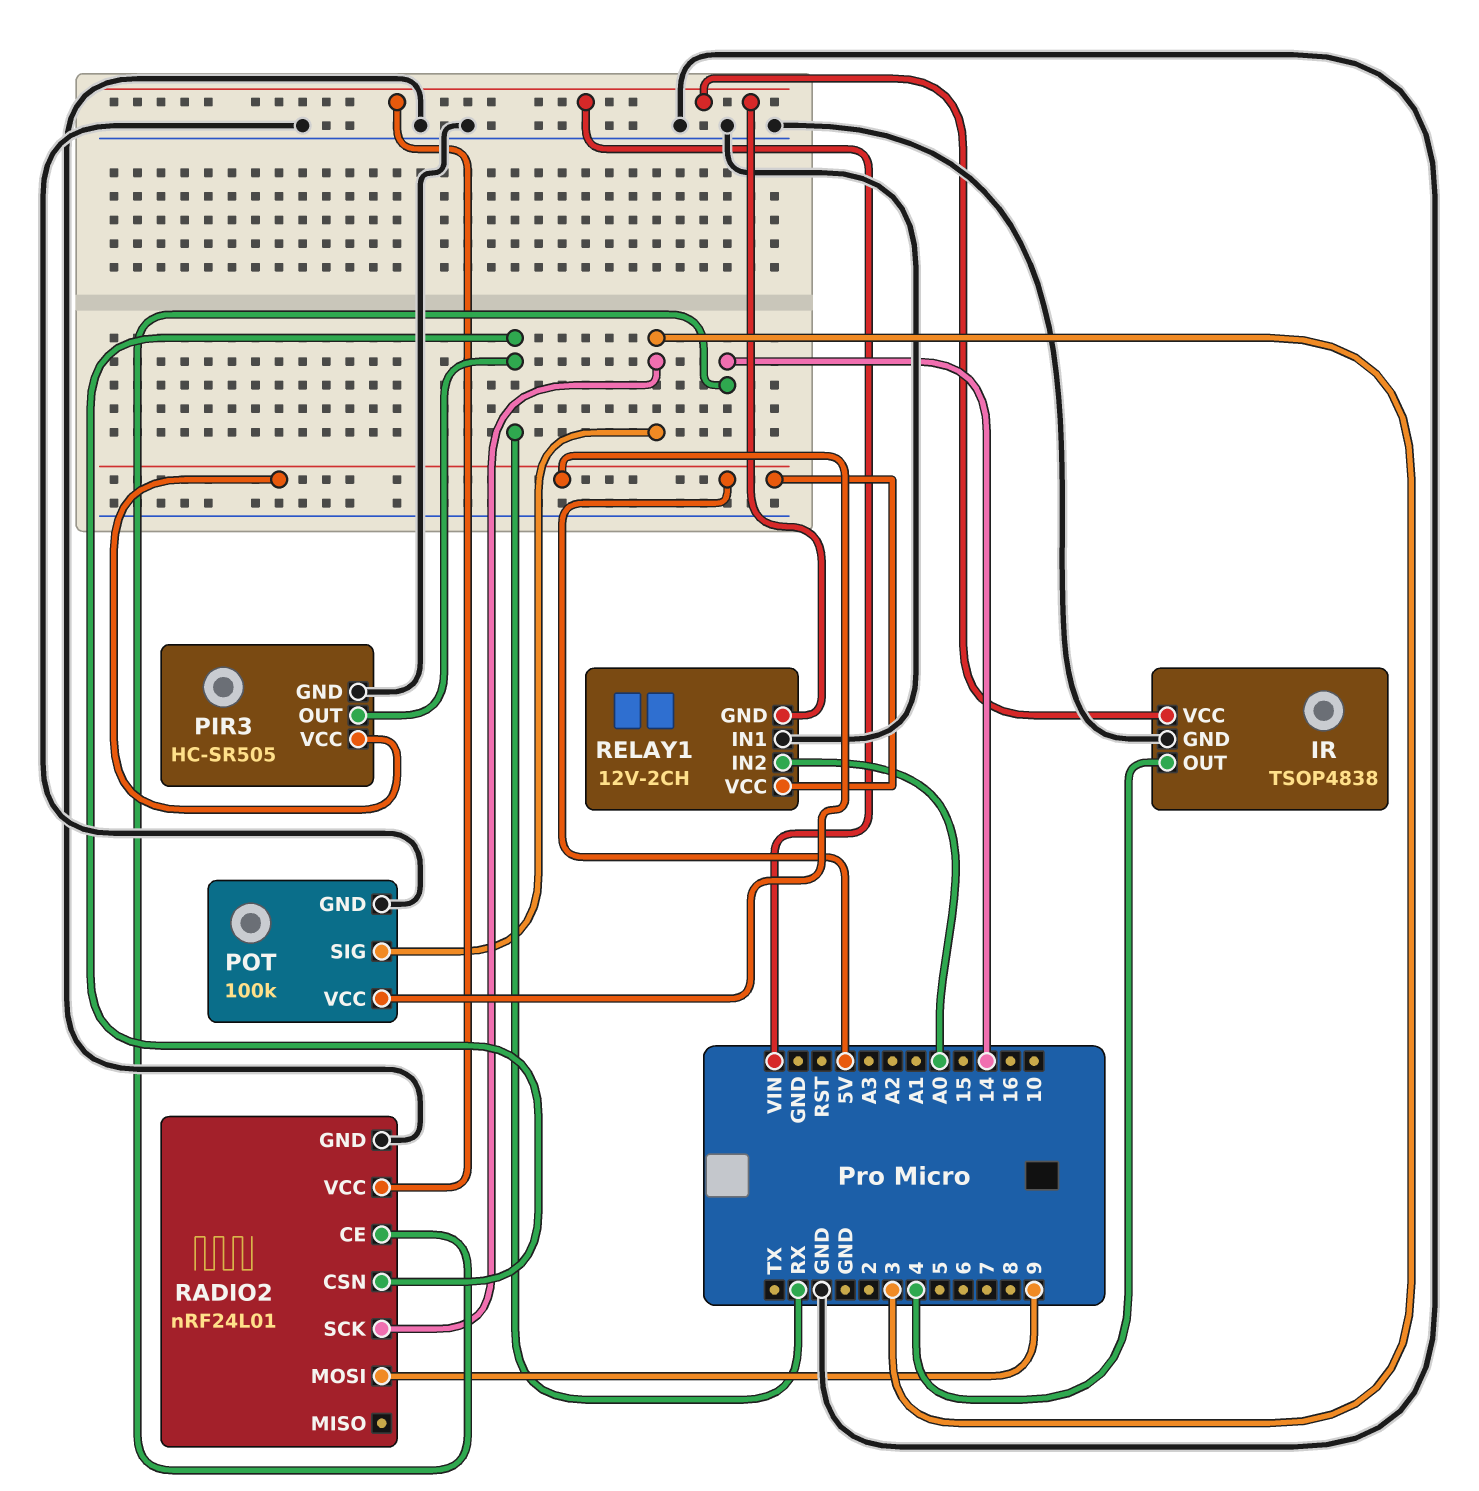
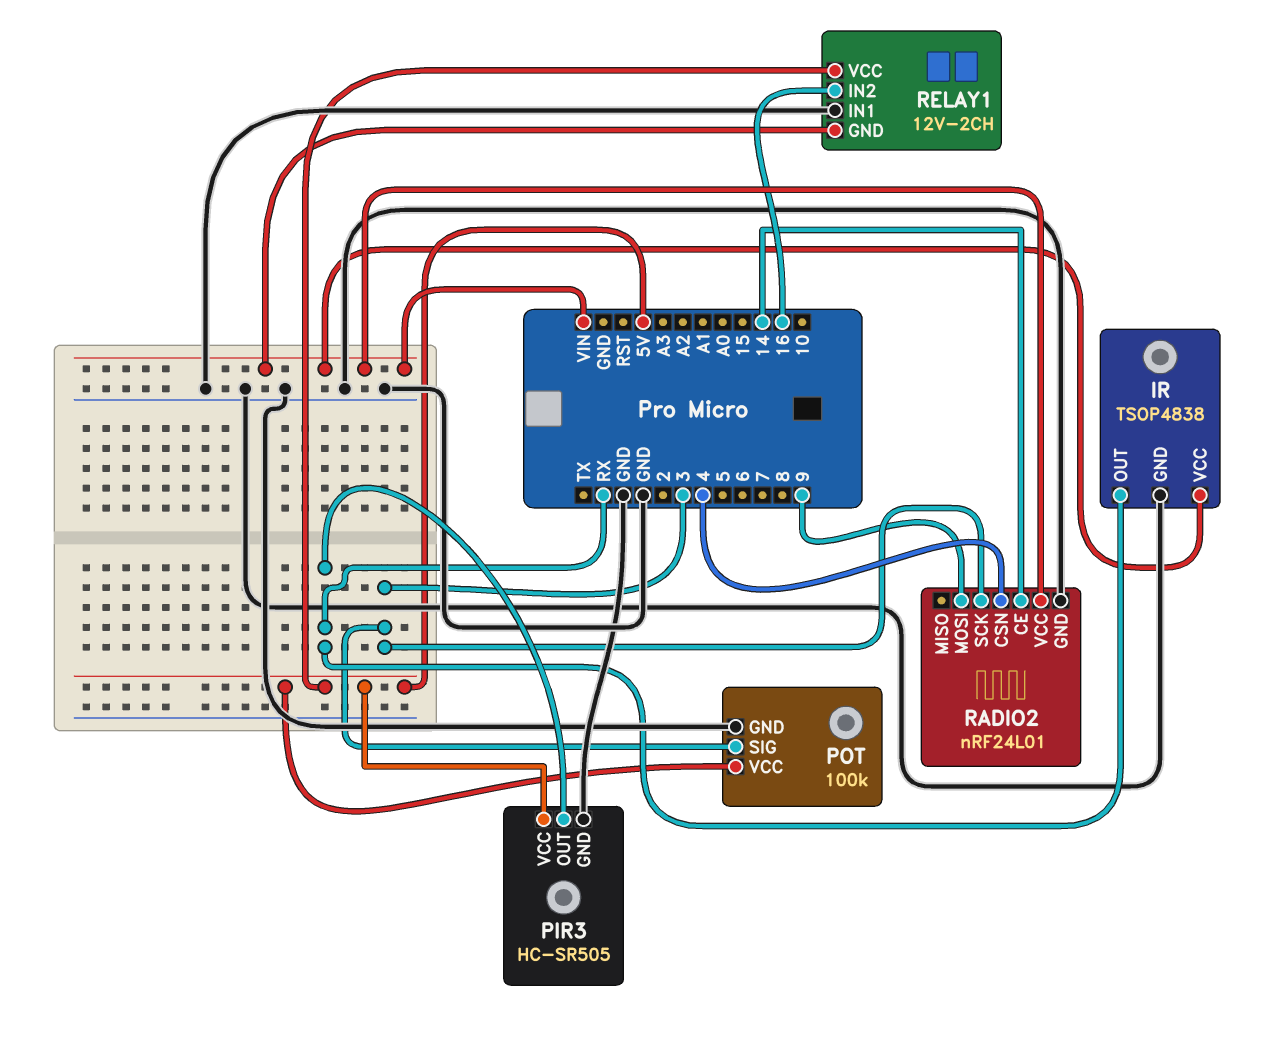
IR pin OUT: 4 -> RX
RADIO2 pin CSN: RX -> 4
RELAY1 pin IN2: A0 -> 16

